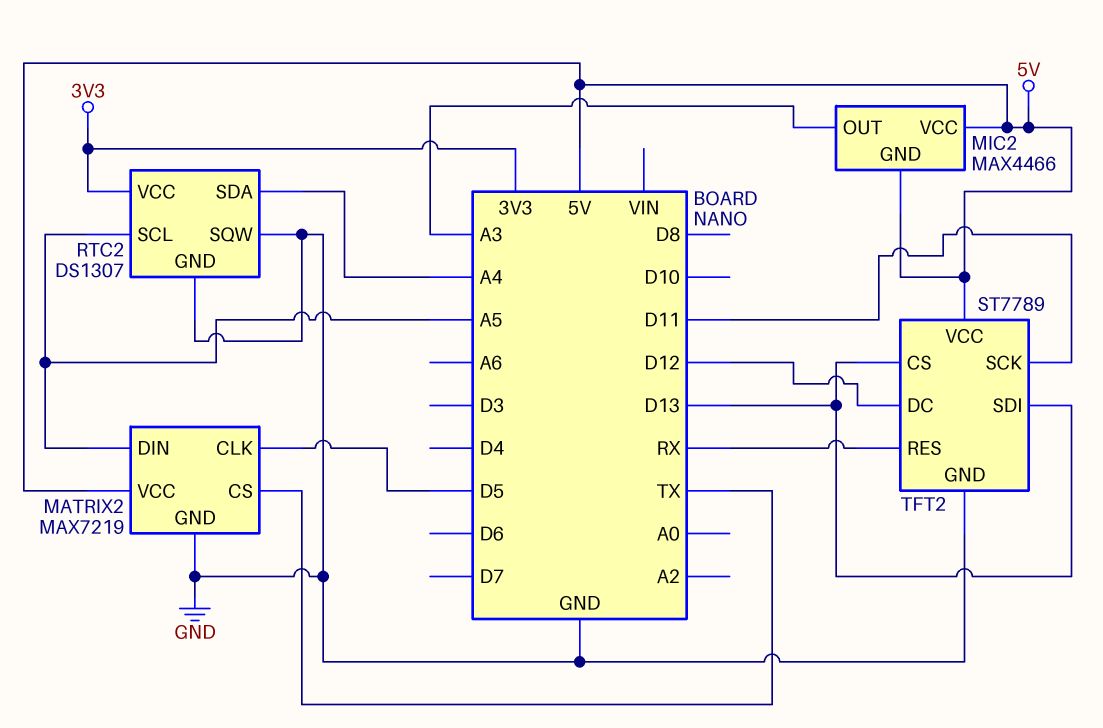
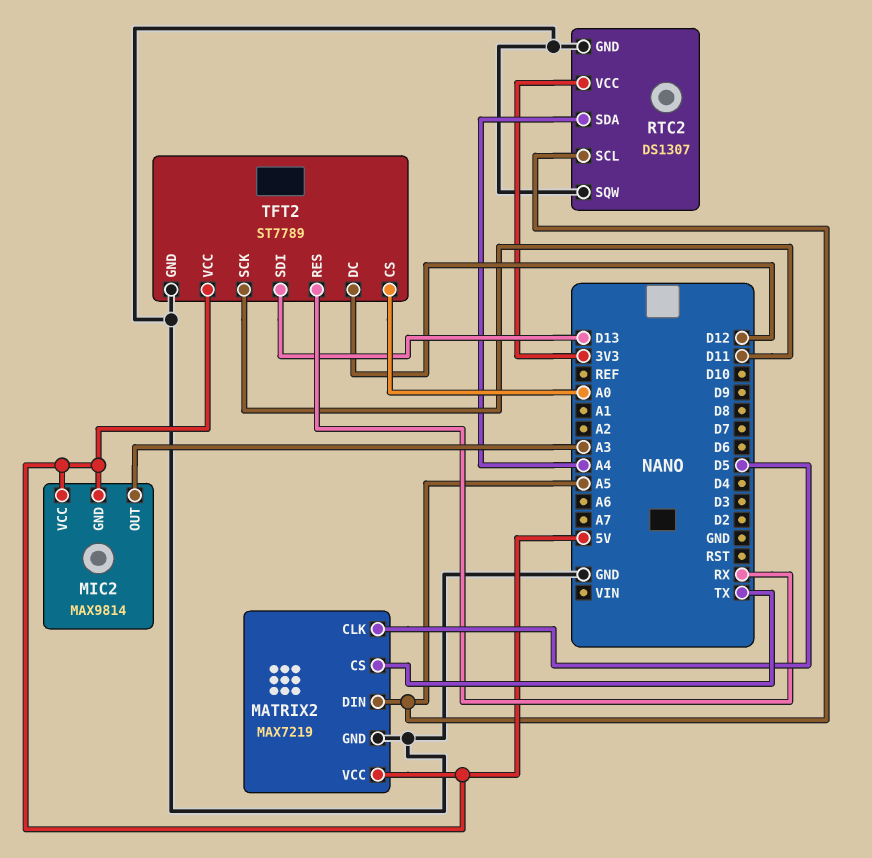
MIC2: MAX4466 -> MAX9814
TFT2 pin CS: D13 -> A0

